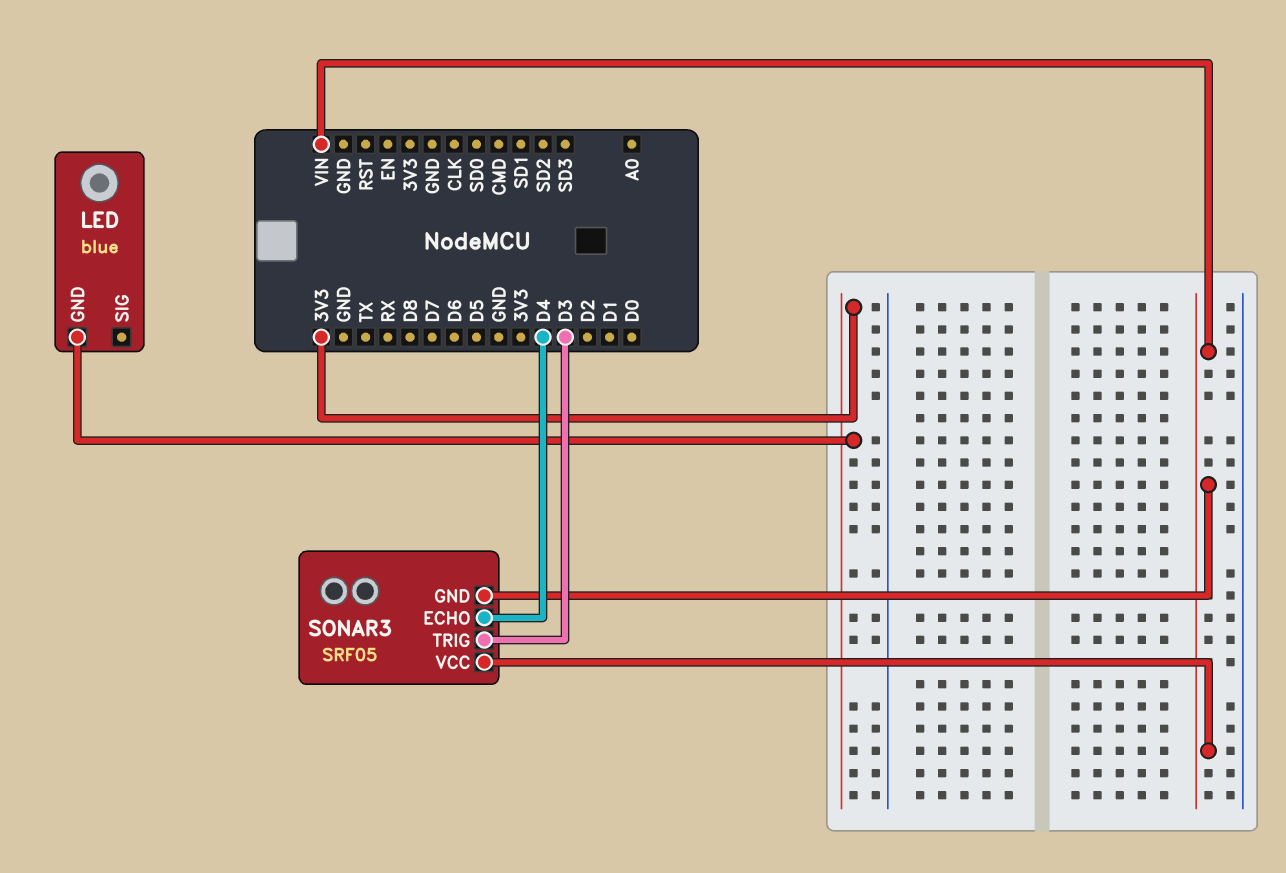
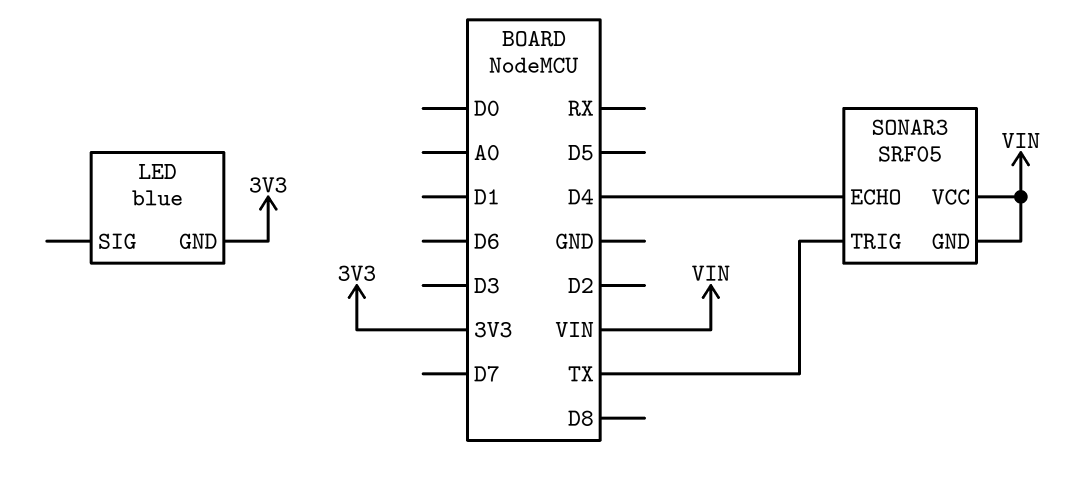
SONAR3 pin TRIG: D3 -> TX

